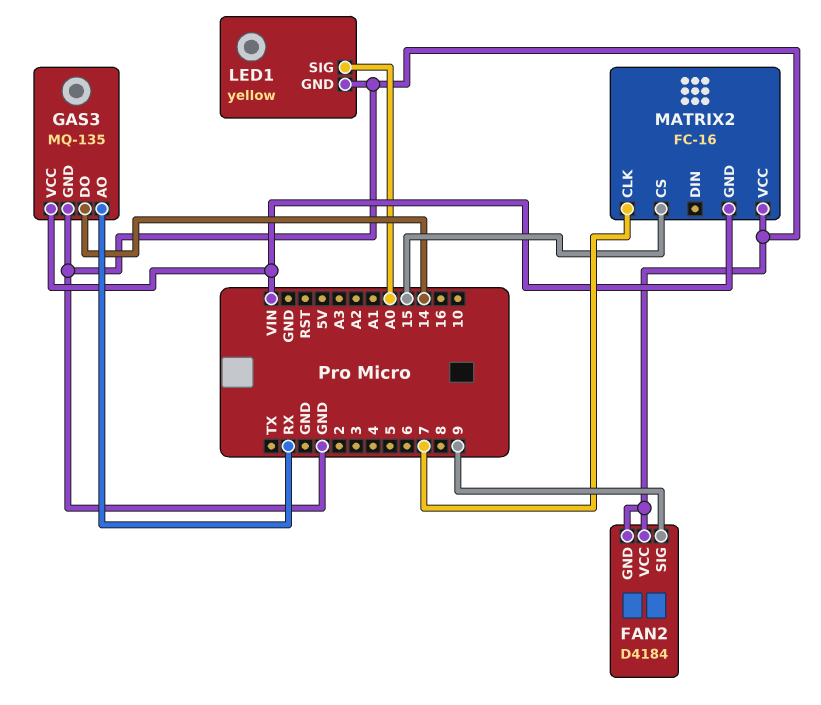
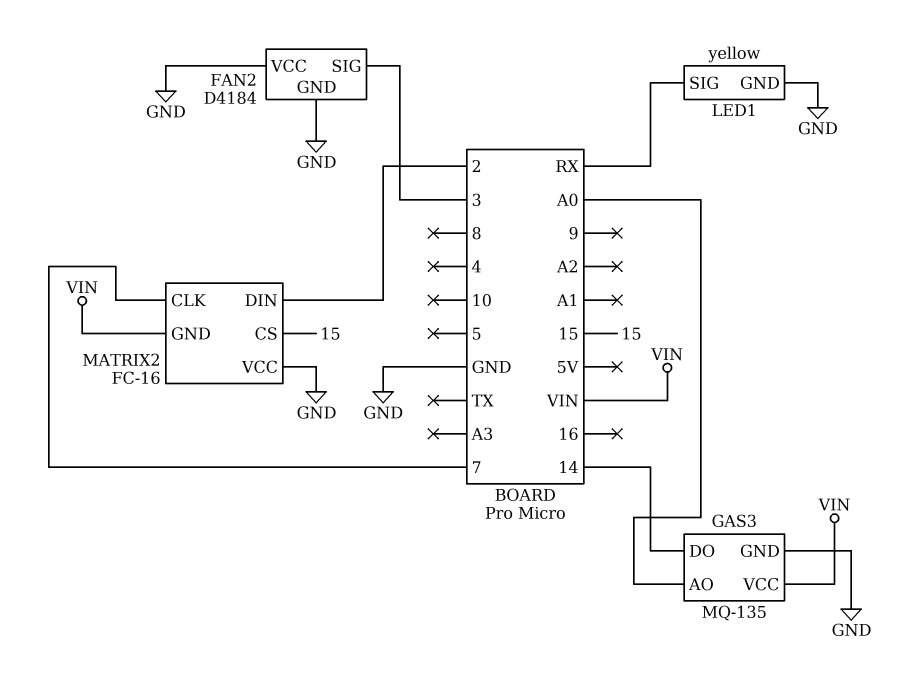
FAN2 pin SIG: 9 -> 3
GAS3 pin AO: RX -> A0
LED1 pin SIG: A0 -> RX
MATRIX2 pin DIN: none -> 2

